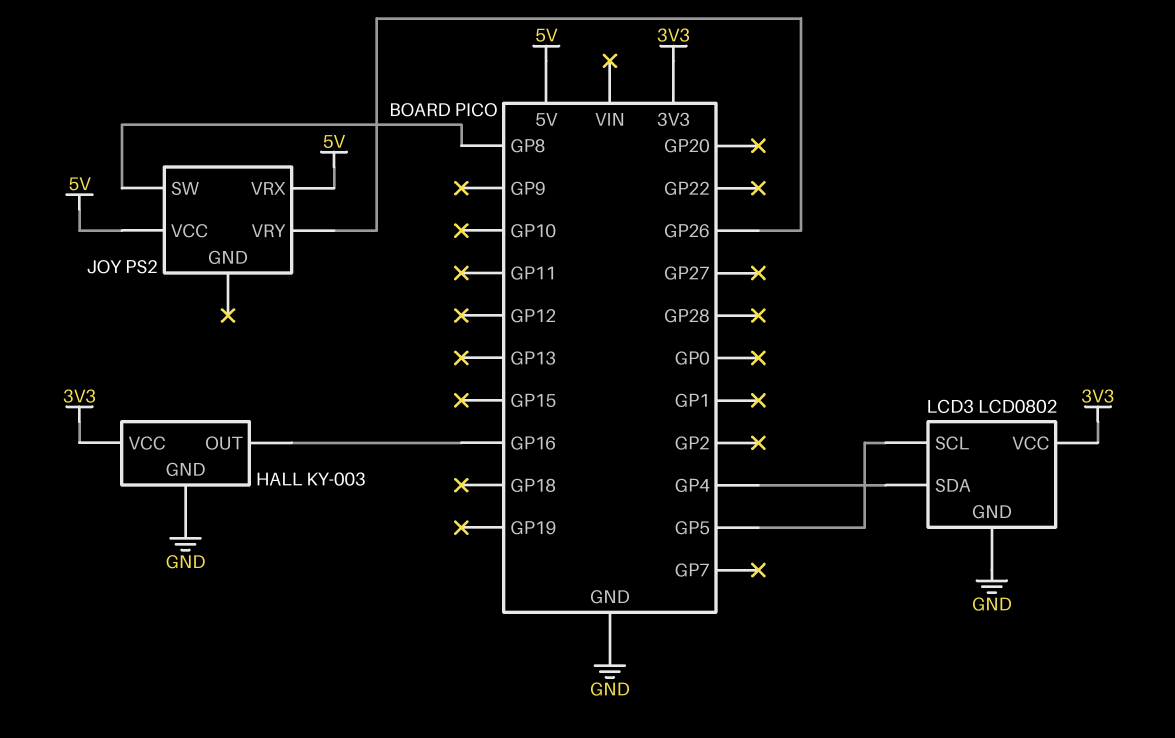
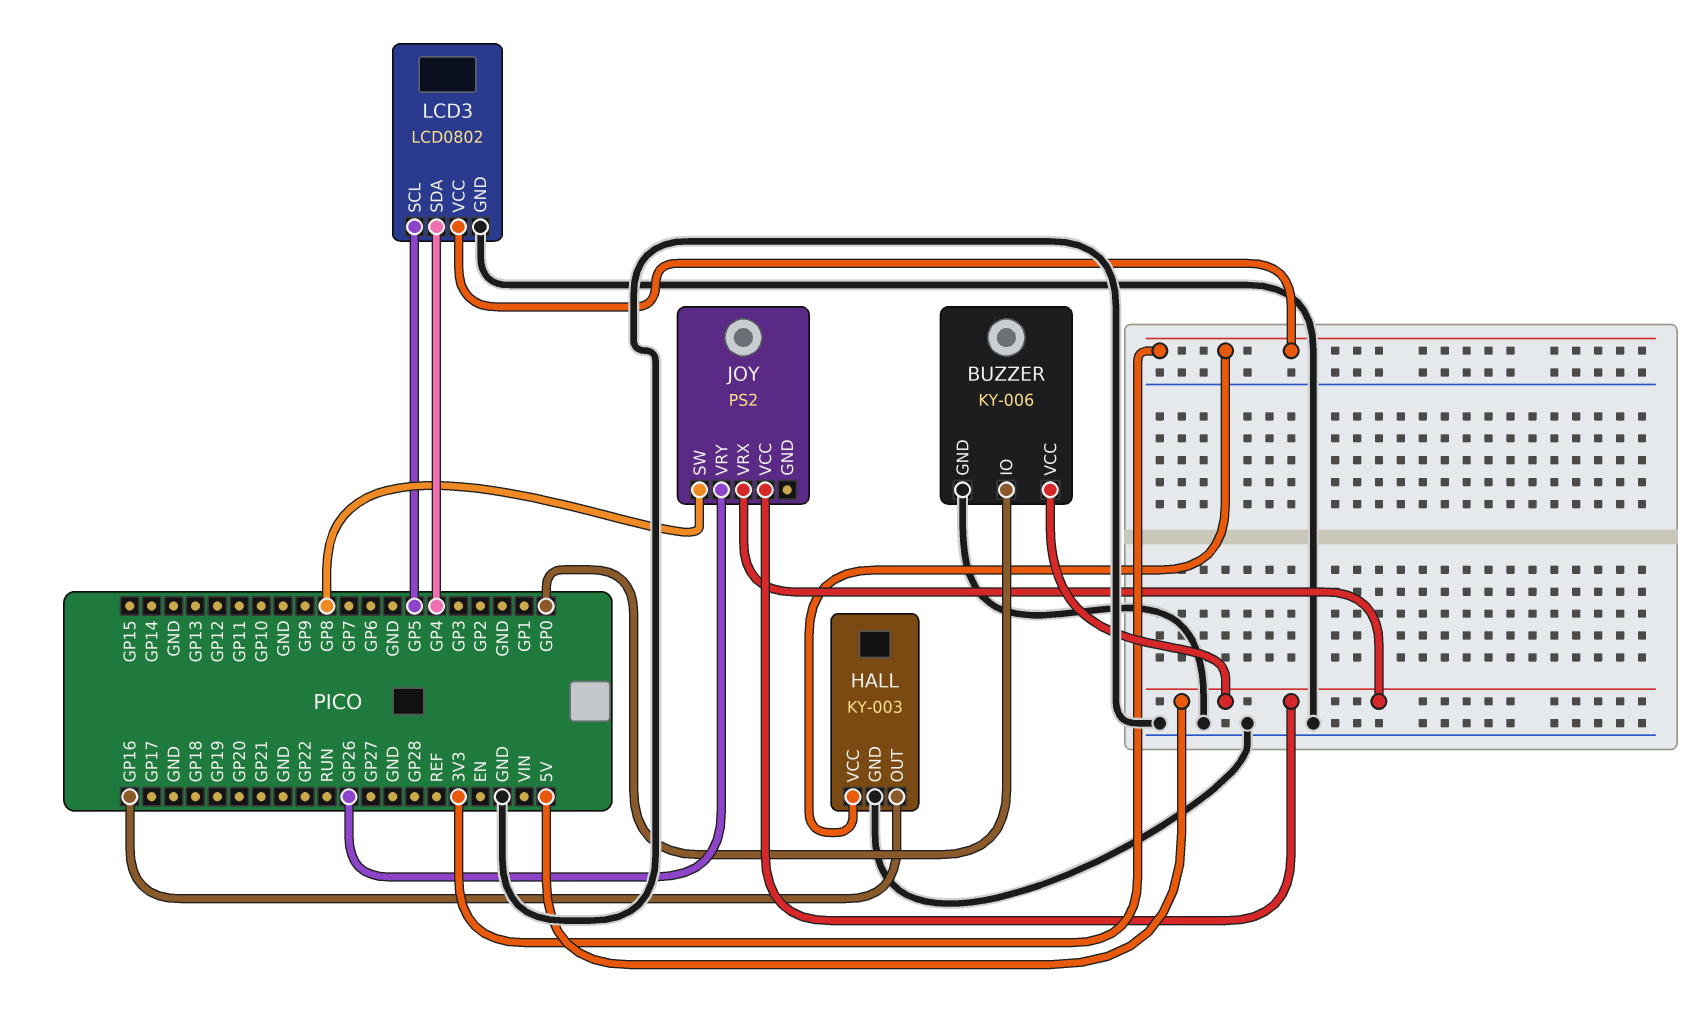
BUZZER: none -> KY-006
BUZZER pin GND: none -> GND
BUZZER pin IO: none -> GP0
BUZZER pin VCC: none -> 5V

